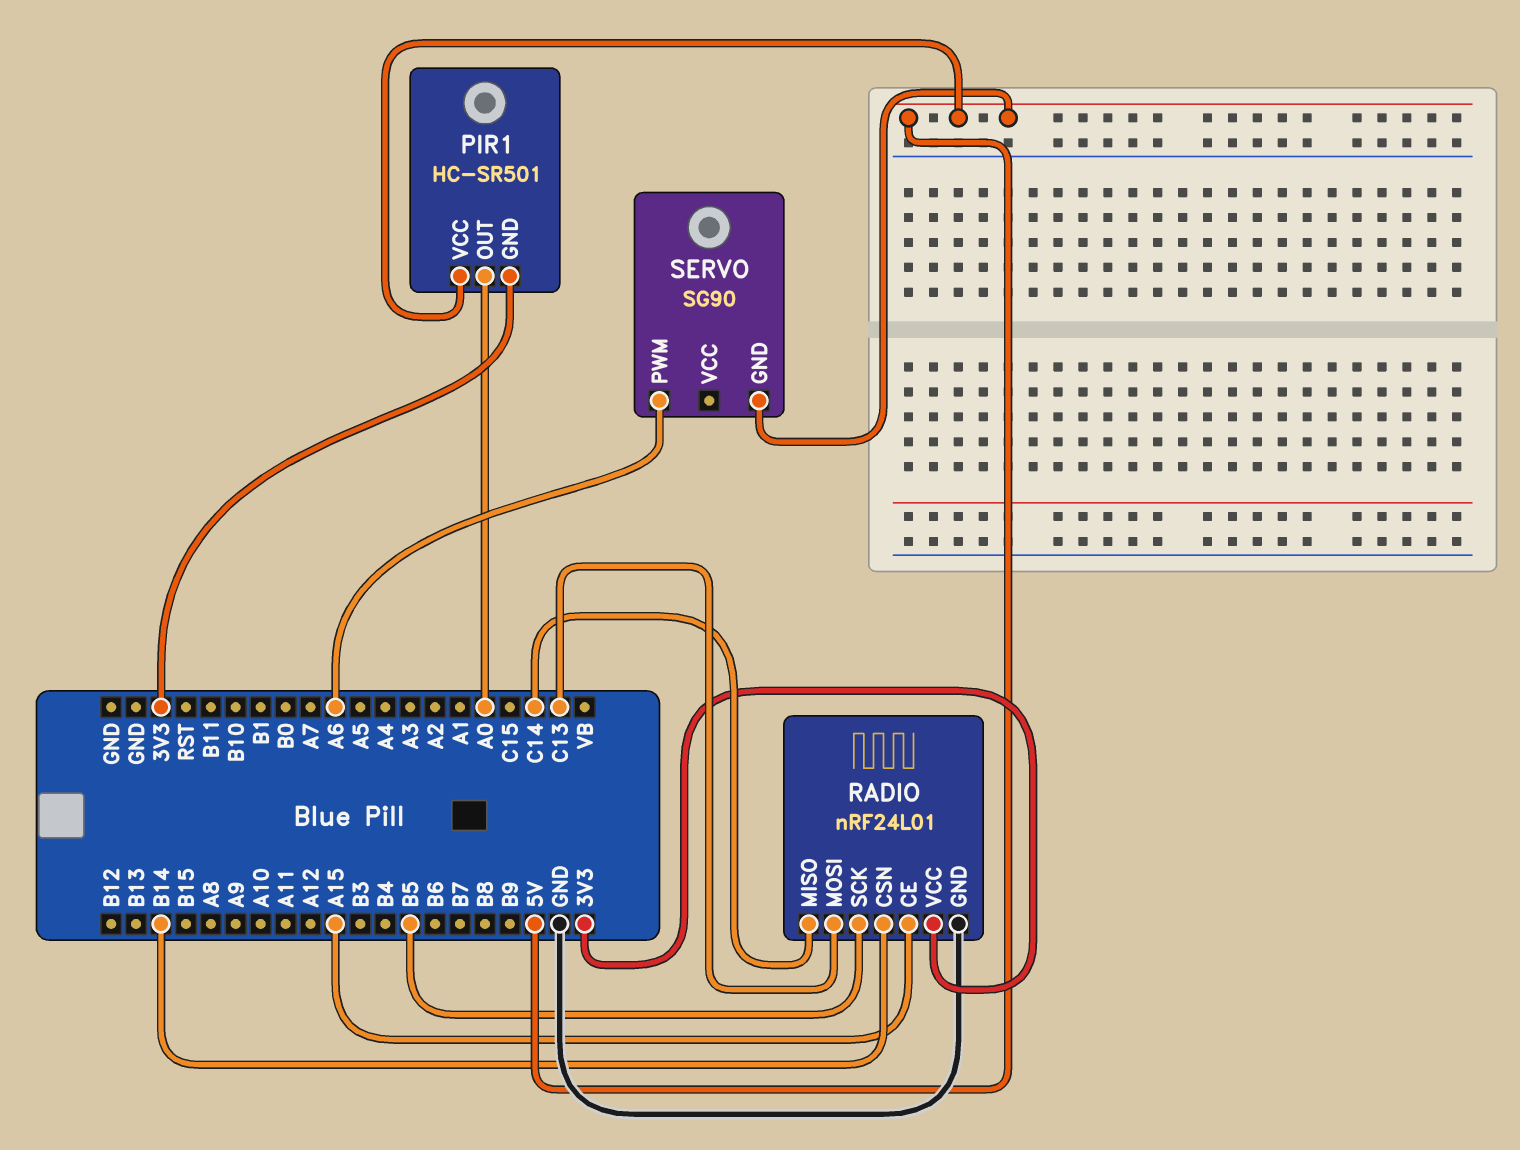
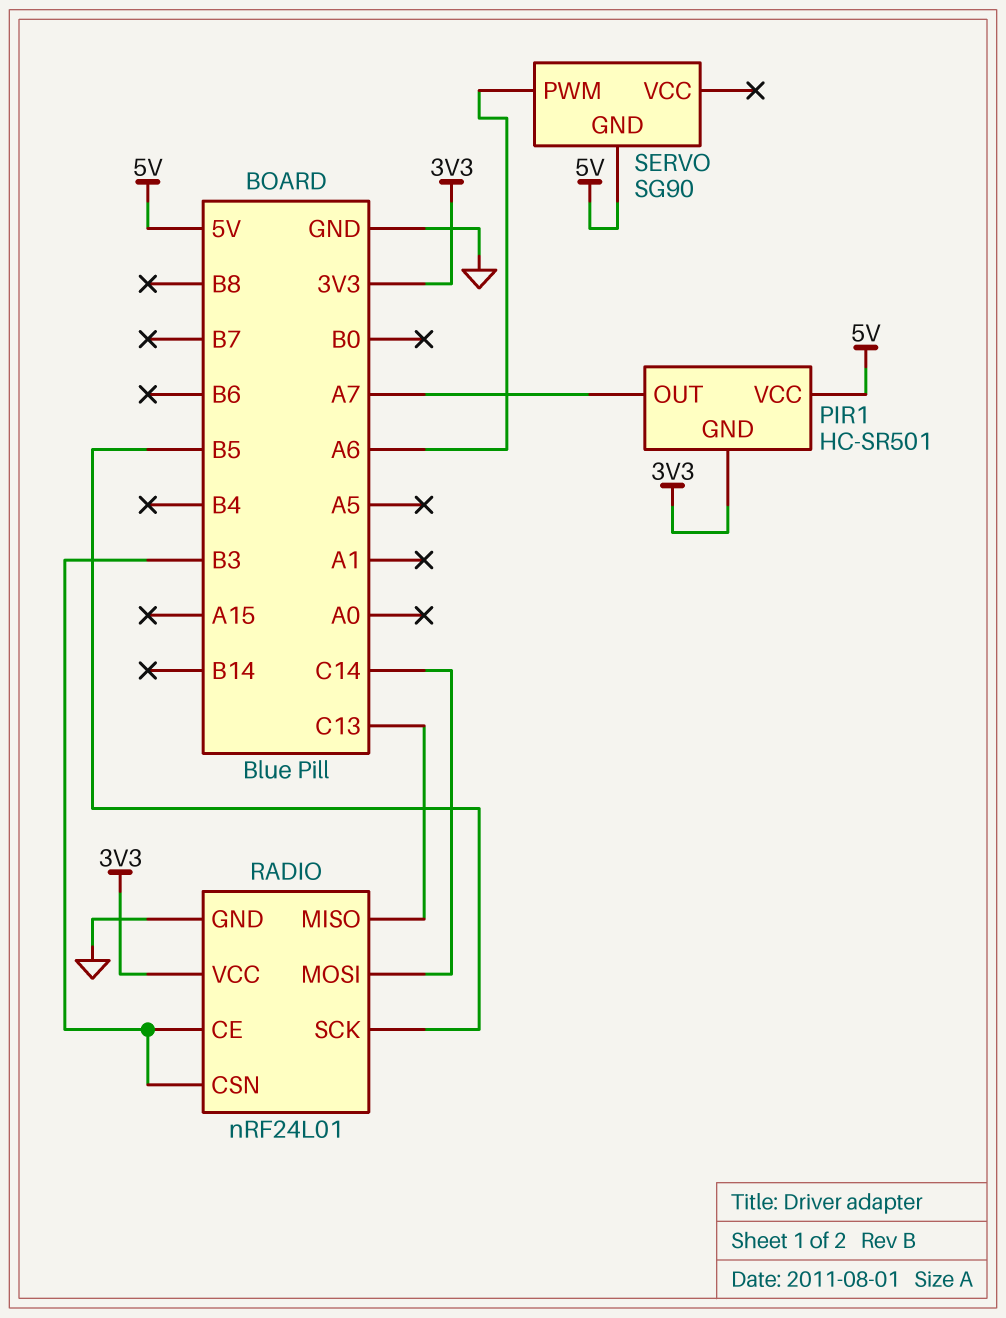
PIR1 pin OUT: A0 -> A7
RADIO pin CE: A15 -> B3
RADIO pin CSN: B14 -> B3
RADIO pin MISO: C14 -> C13
RADIO pin MOSI: C13 -> C14

